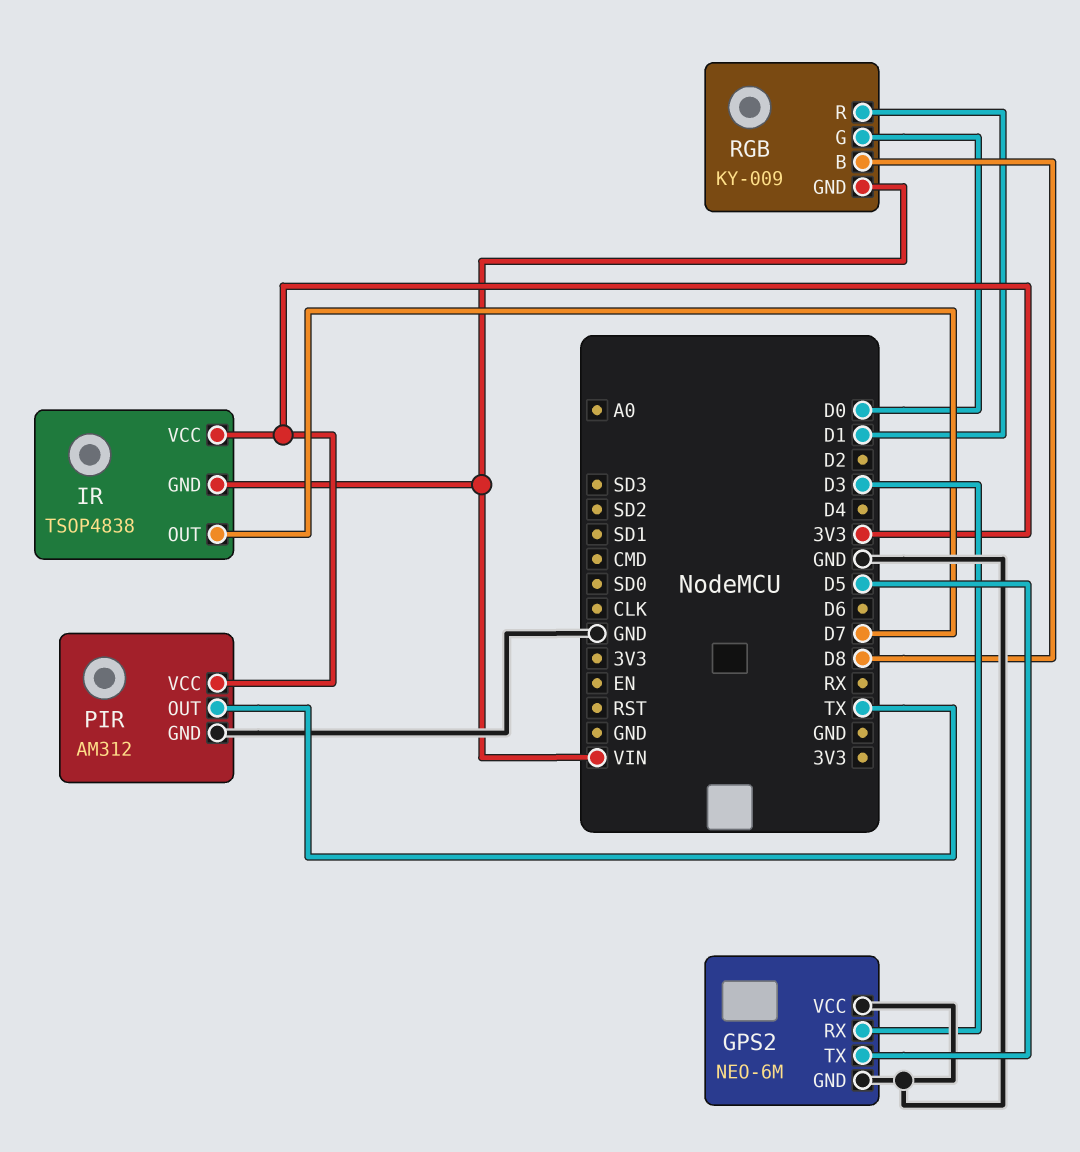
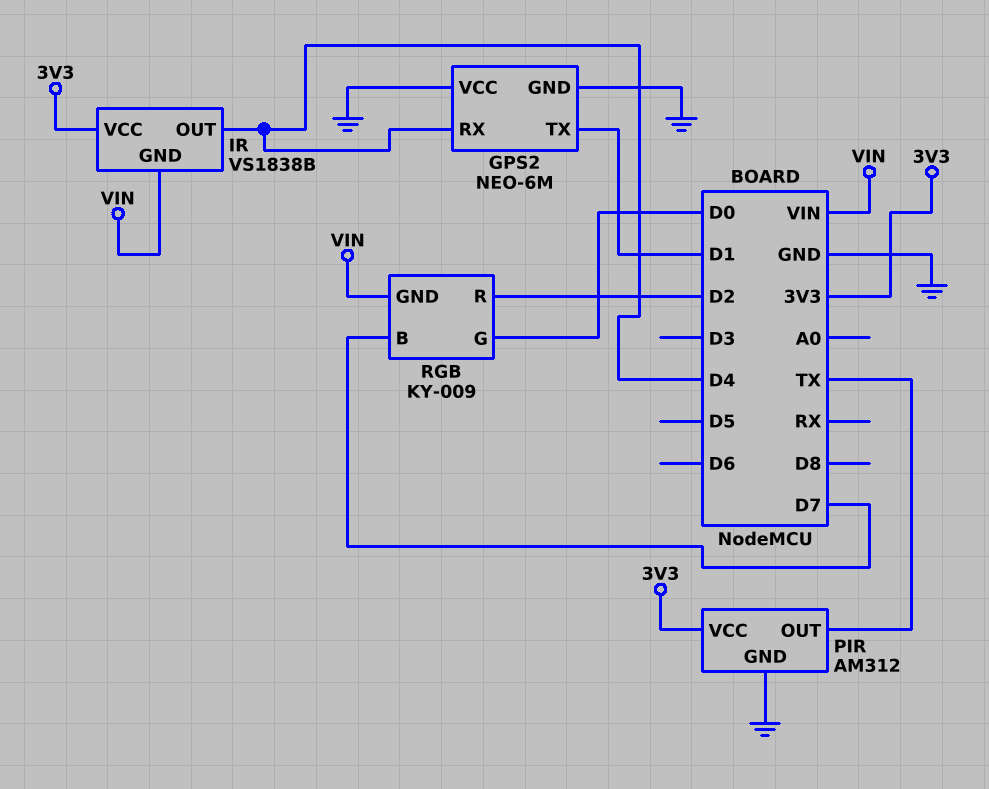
GPS2 pin RX: D3 -> D4
GPS2 pin TX: D5 -> D1
IR: TSOP4838 -> VS1838B
IR pin OUT: D7 -> D4
RGB pin B: D8 -> D7
RGB pin R: D1 -> D2

